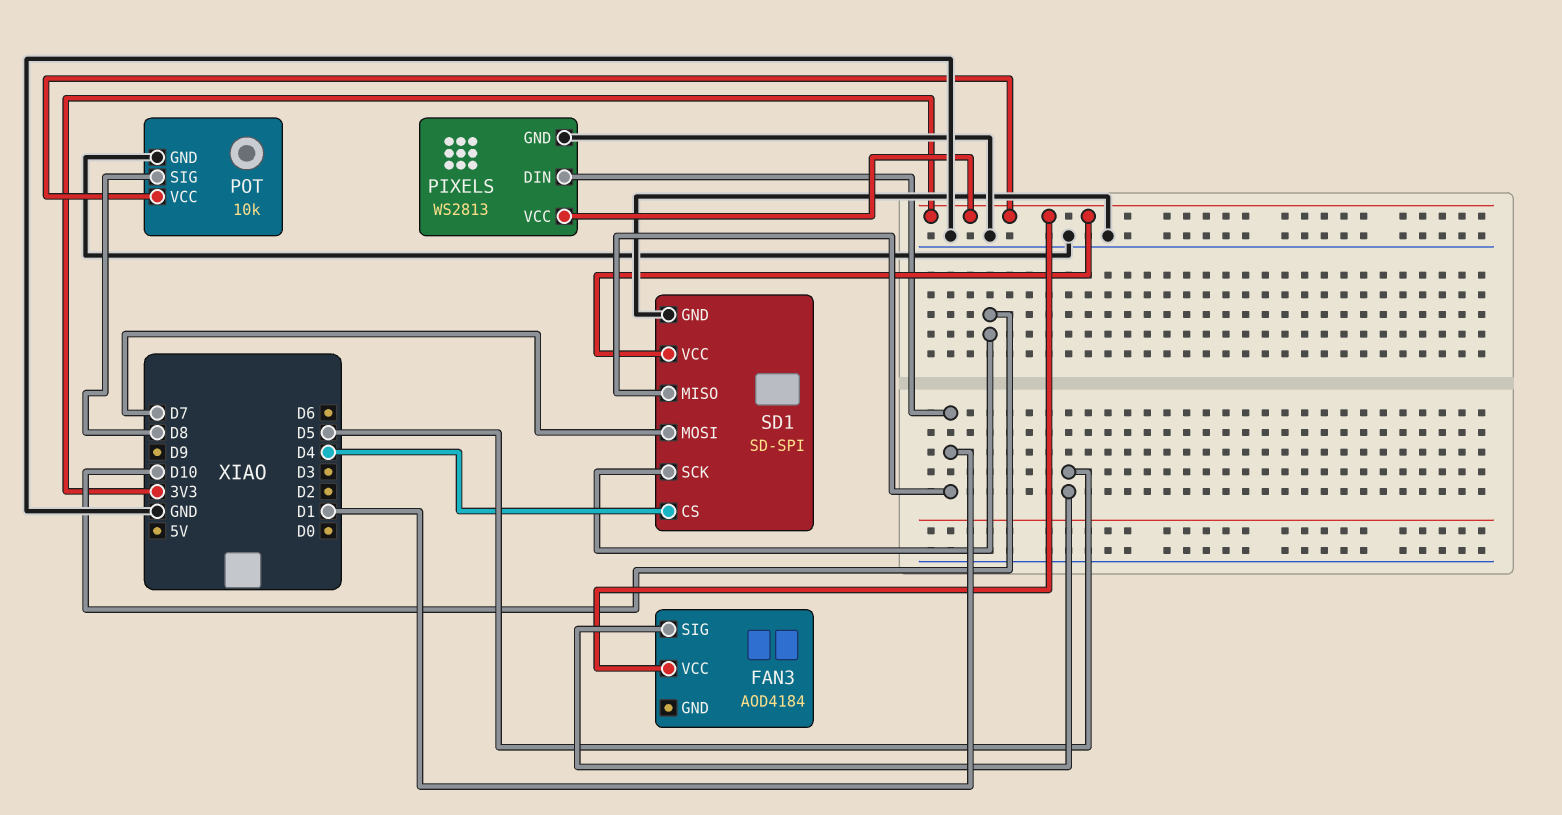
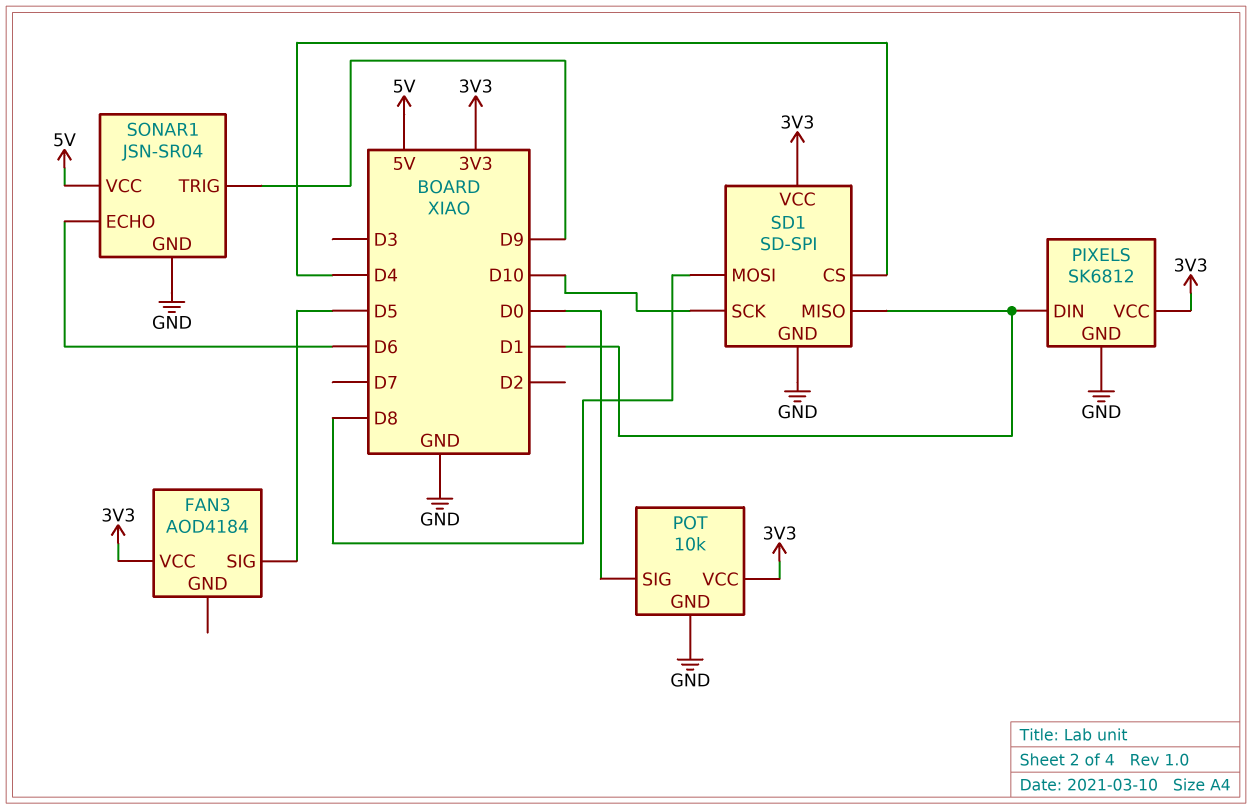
PIXELS: WS2813 -> SK6812
POT pin SIG: D8 -> D0
SD1 pin MOSI: D7 -> D8
SONAR1: none -> JSN-SR04
SONAR1 pin ECHO: none -> D6
SONAR1 pin GND: none -> GND
SONAR1 pin TRIG: none -> D9
SONAR1 pin VCC: none -> 5V

